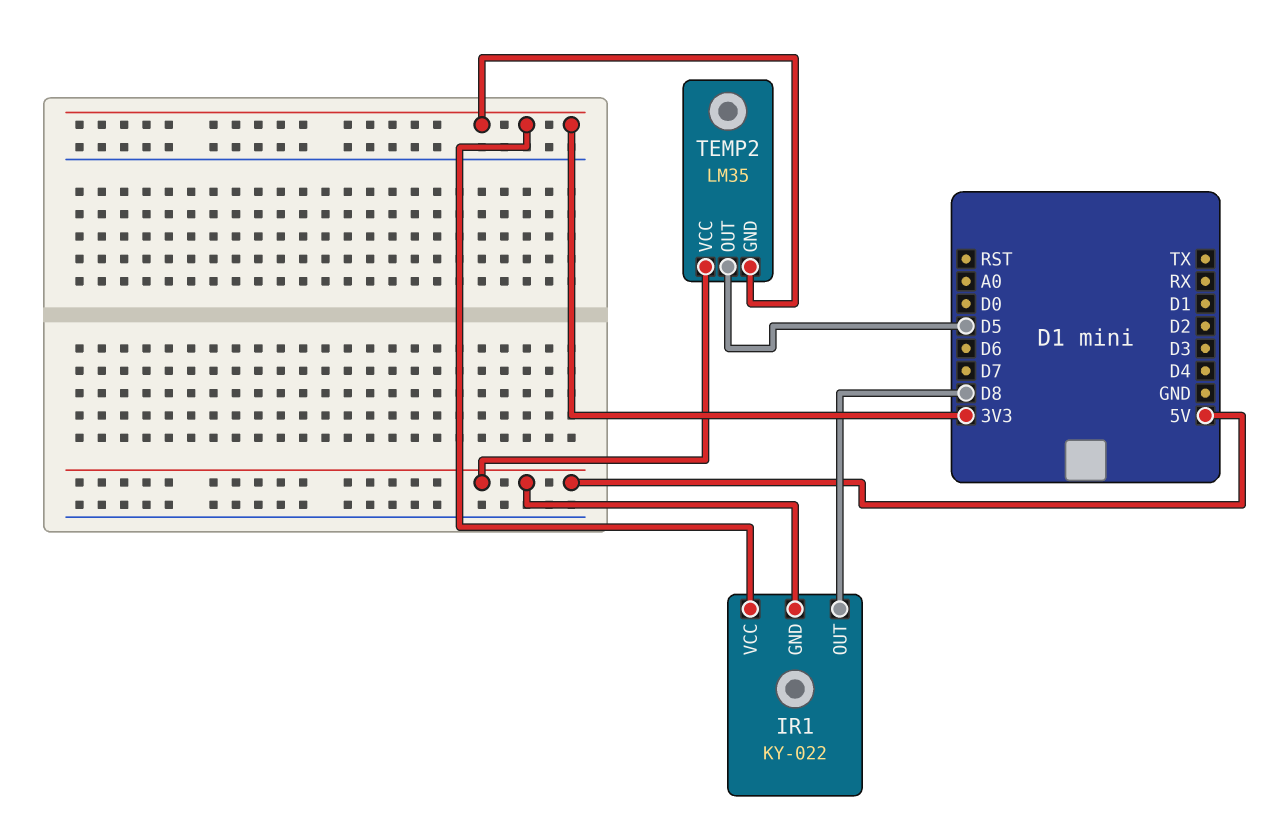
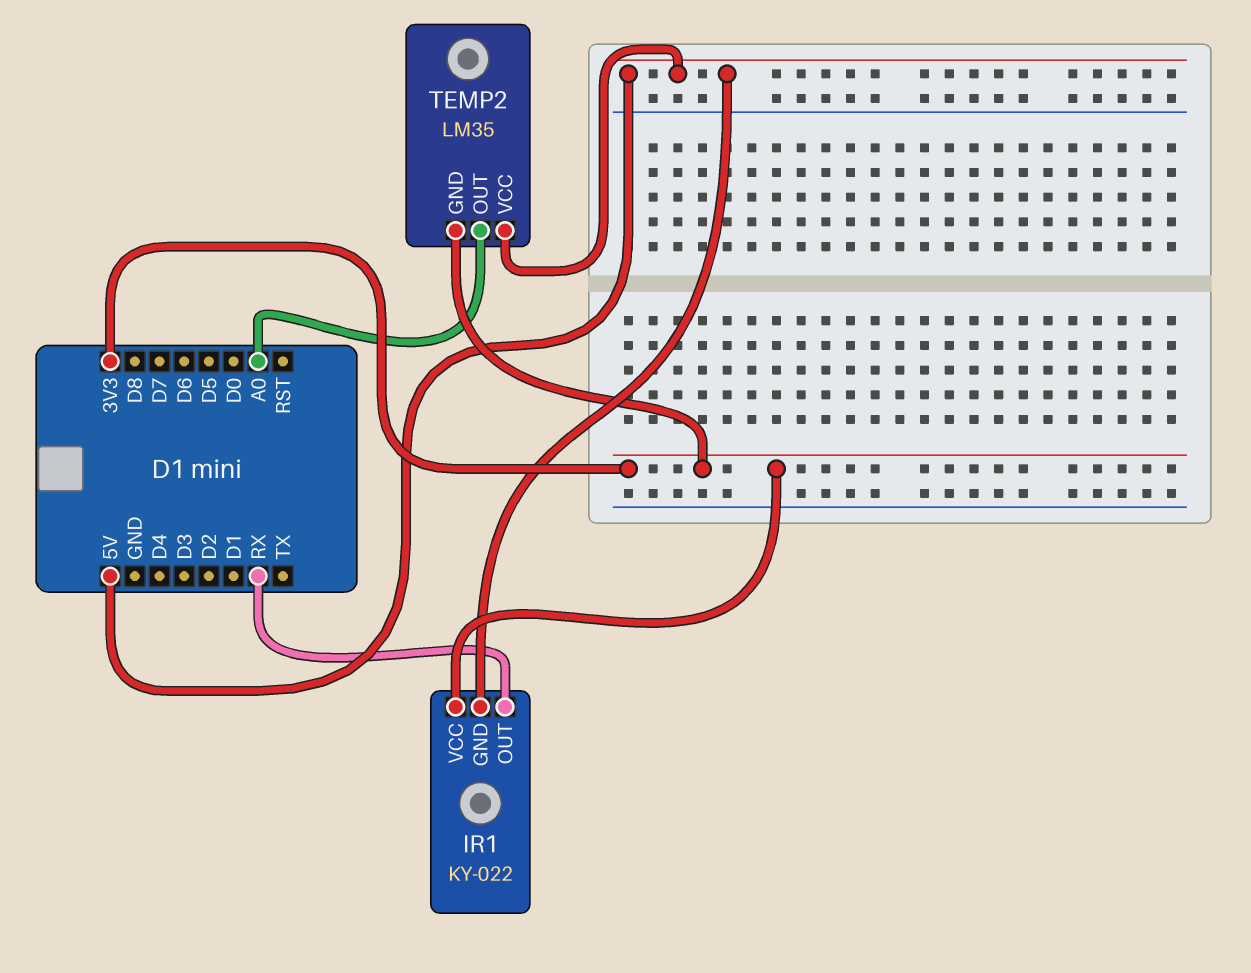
IR1 pin OUT: D8 -> RX
TEMP2 pin OUT: D5 -> A0

